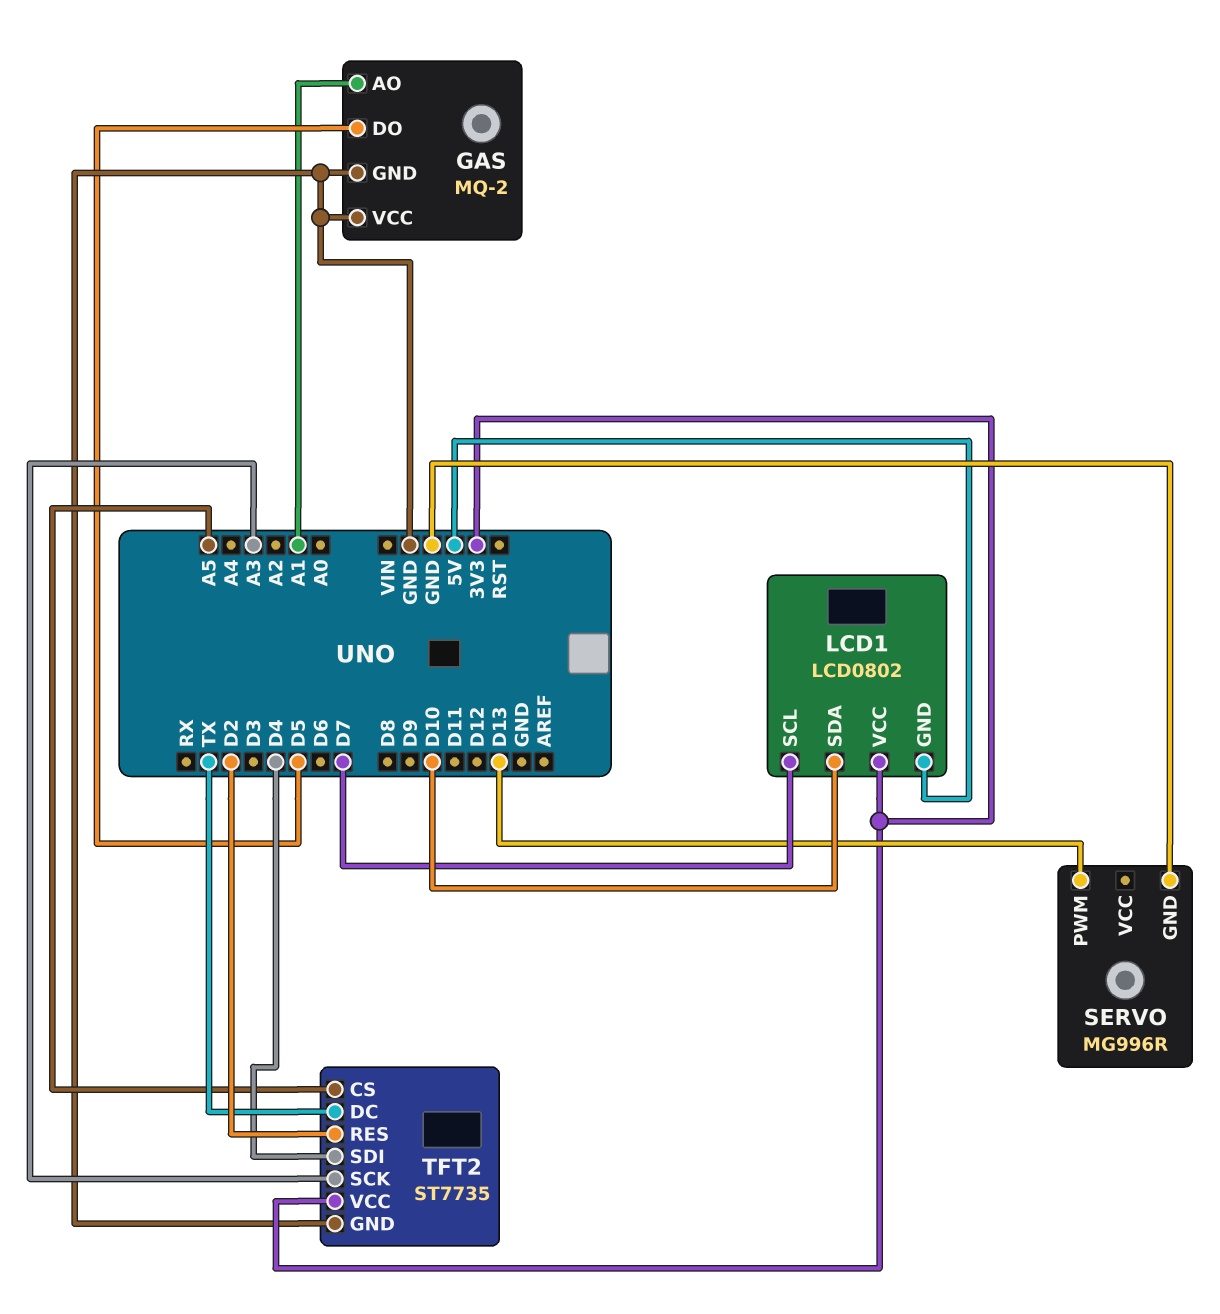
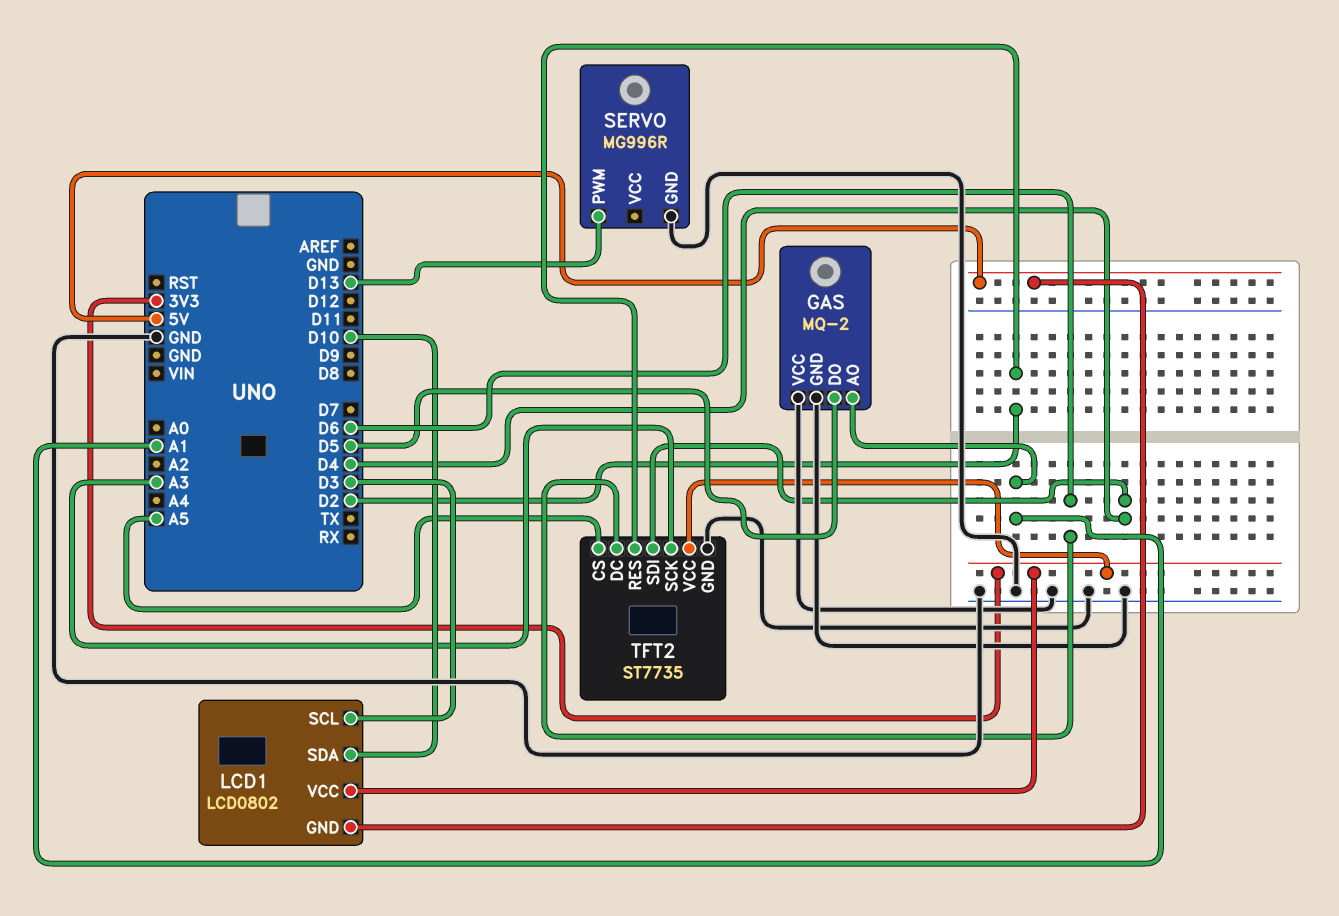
LCD1 pin SCL: D7 -> D3
TFT2 pin DC: TX -> D6

